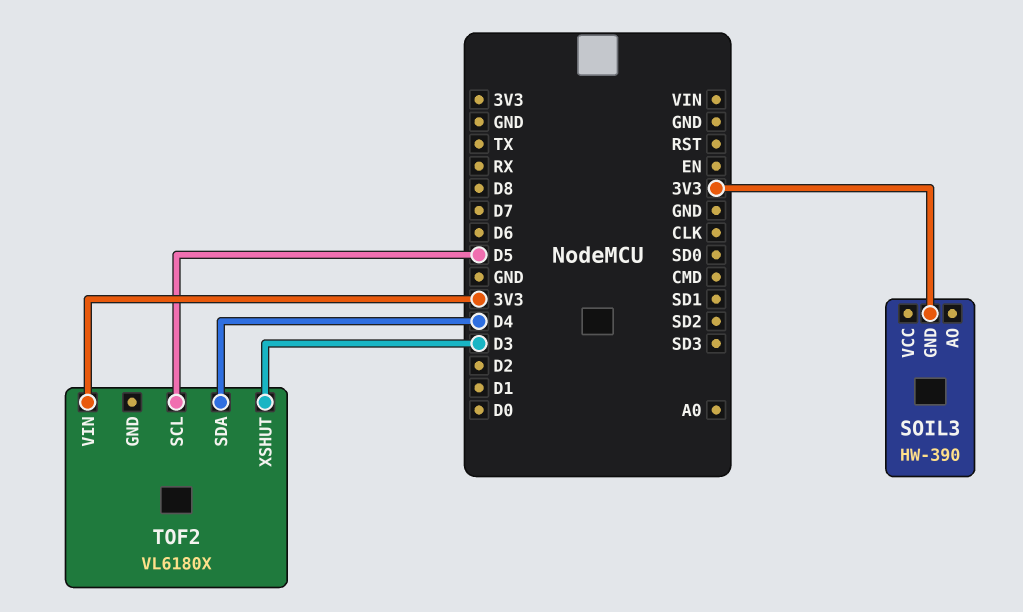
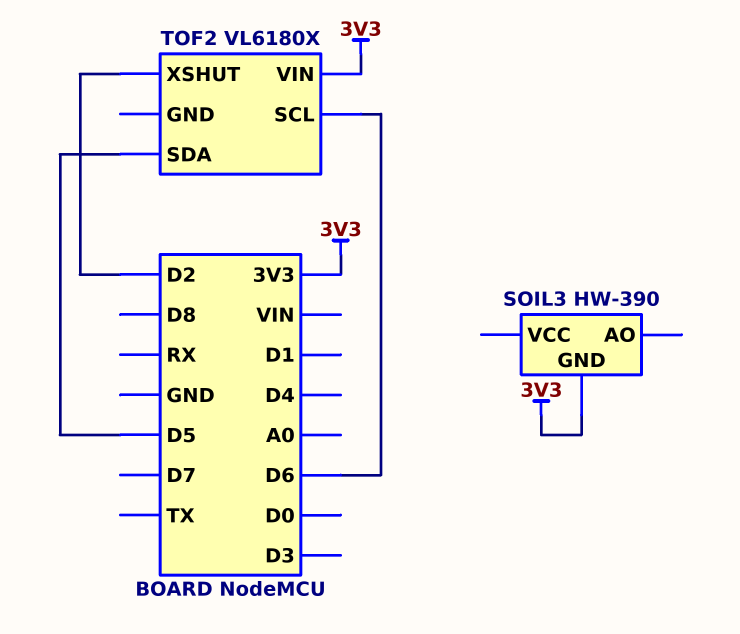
TOF2 pin SCL: D5 -> D6
TOF2 pin SDA: D4 -> D5
TOF2 pin XSHUT: D3 -> D2

